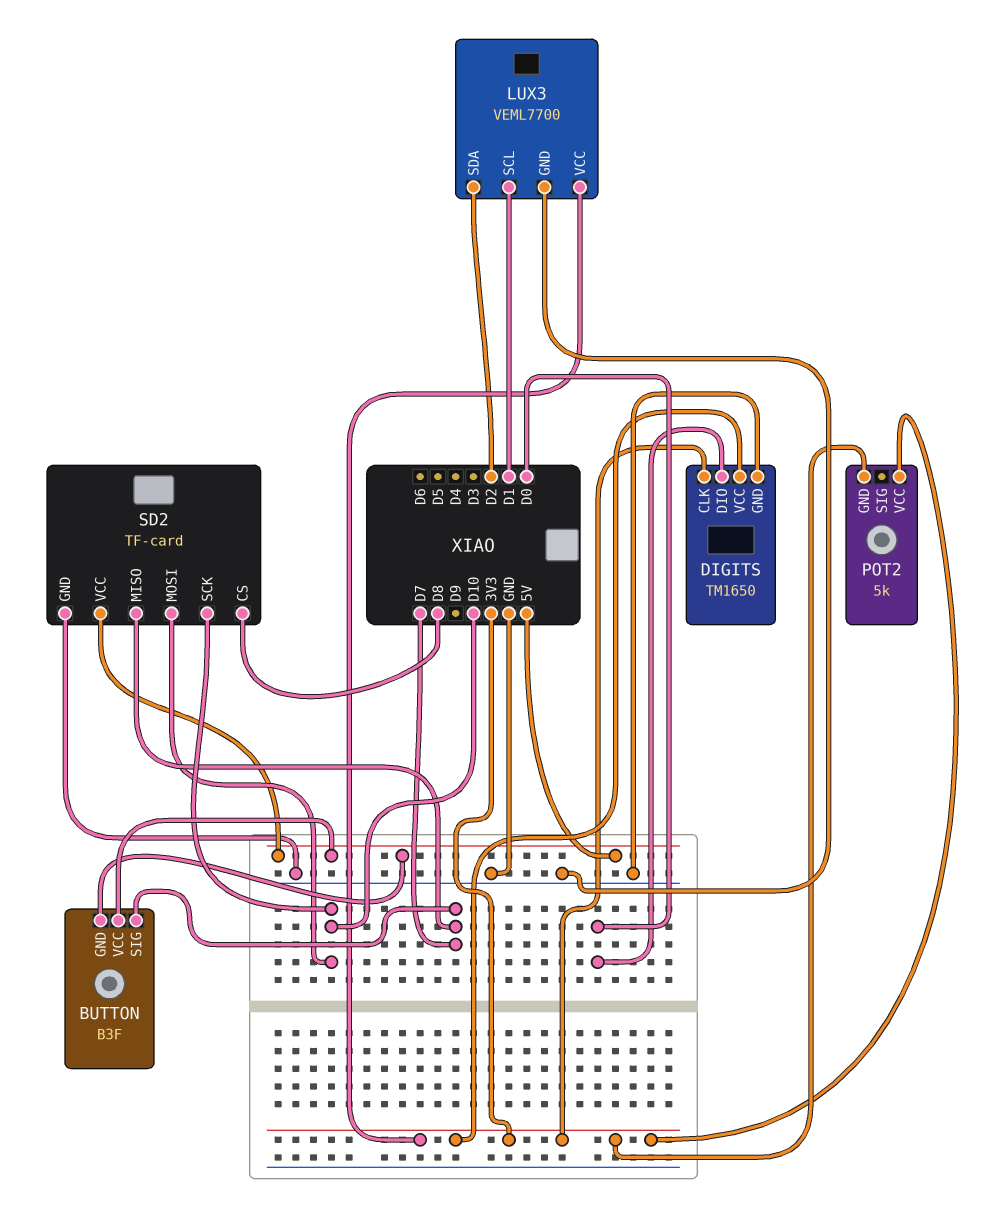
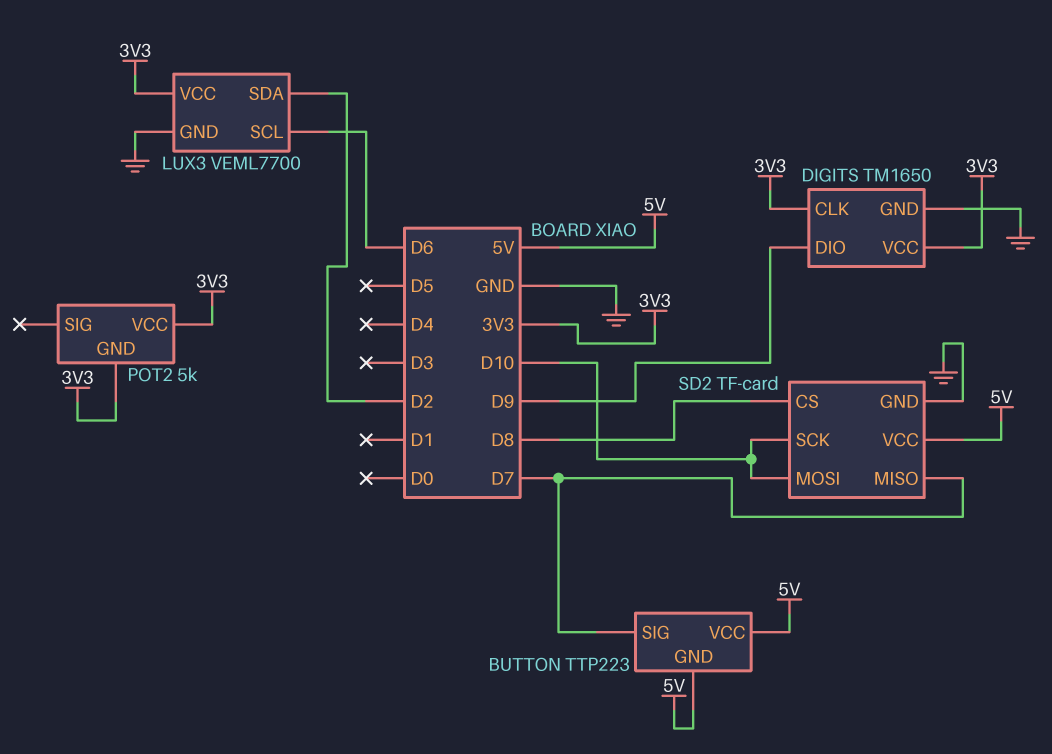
BUTTON: B3F -> TTP223
DIGITS pin DIO: D0 -> D9
LUX3 pin SCL: D1 -> D6

